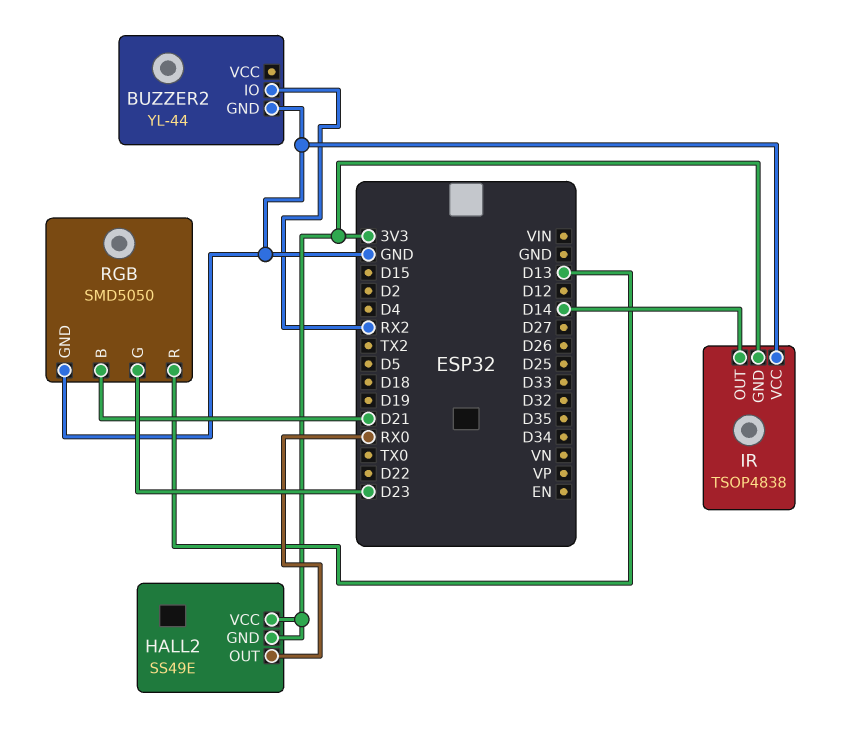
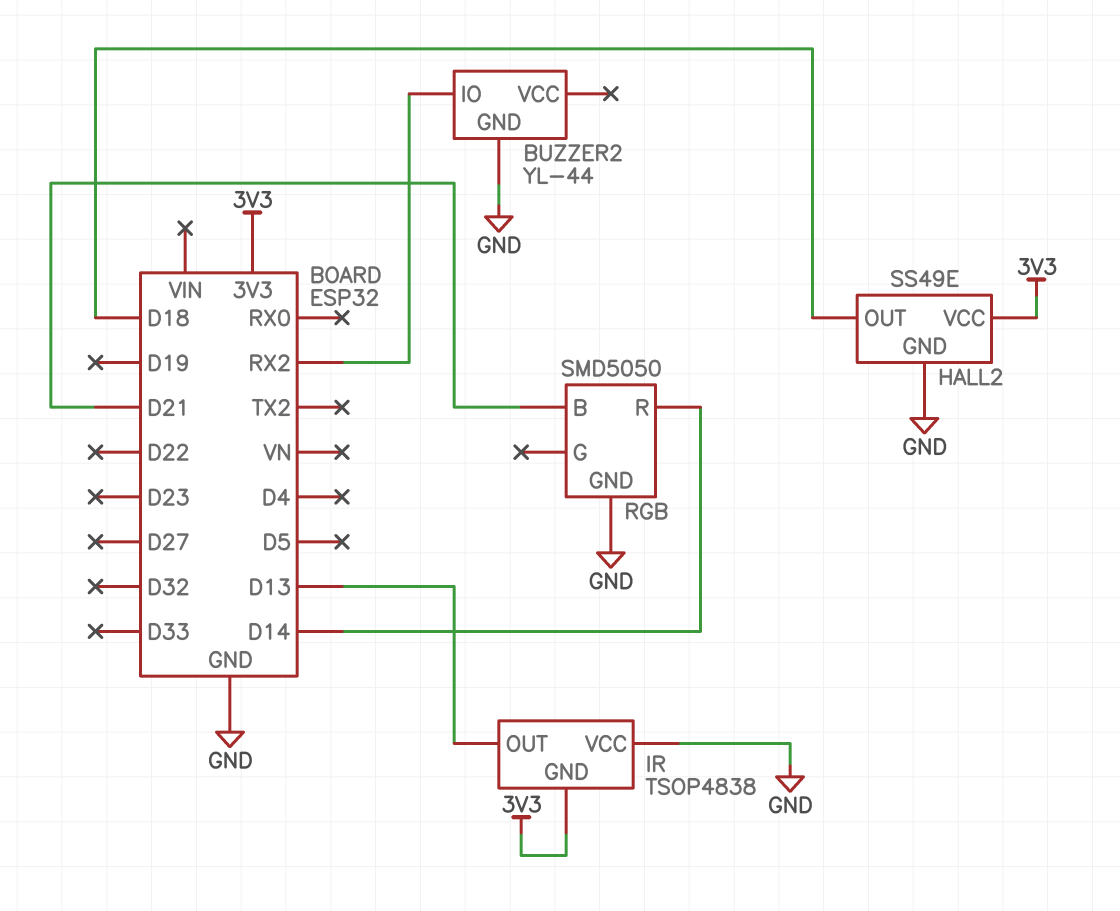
HALL2 pin GND: 3V3 -> GND
HALL2 pin OUT: RX0 -> D18
IR pin OUT: D14 -> D13
RGB pin G: D23 -> none
RGB pin R: D13 -> D14

